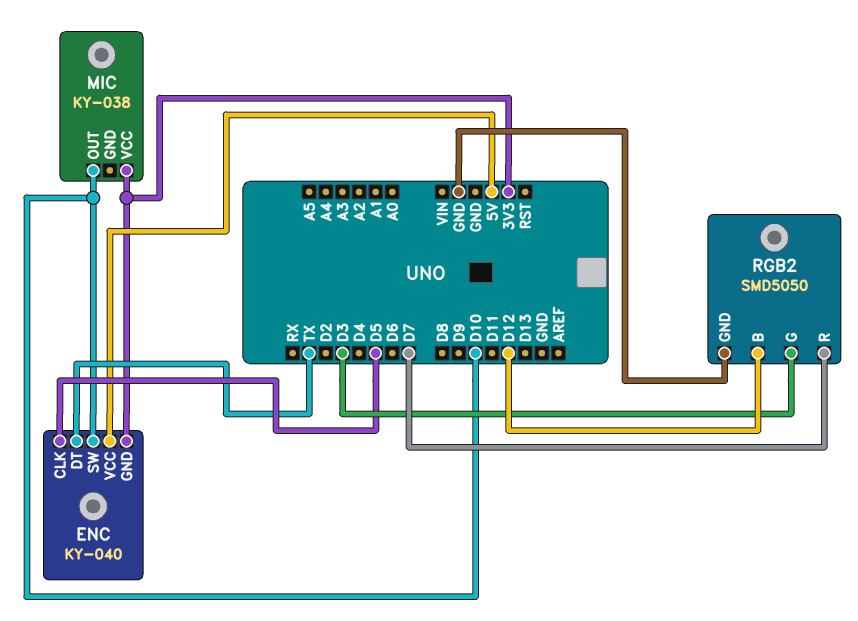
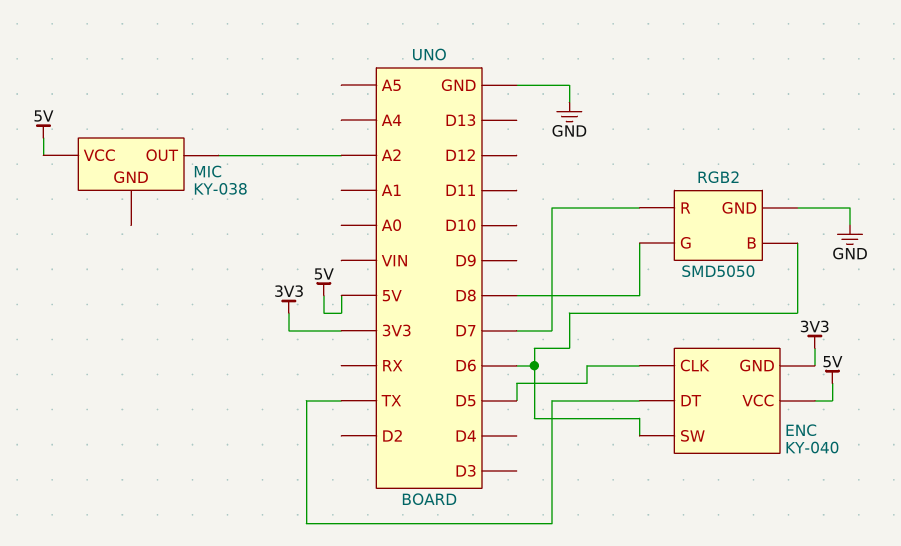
ENC pin SW: D10 -> D6
MIC pin OUT: D10 -> A2
MIC pin VCC: 3V3 -> 5V
RGB2 pin B: D12 -> D6
RGB2 pin G: D3 -> D8

